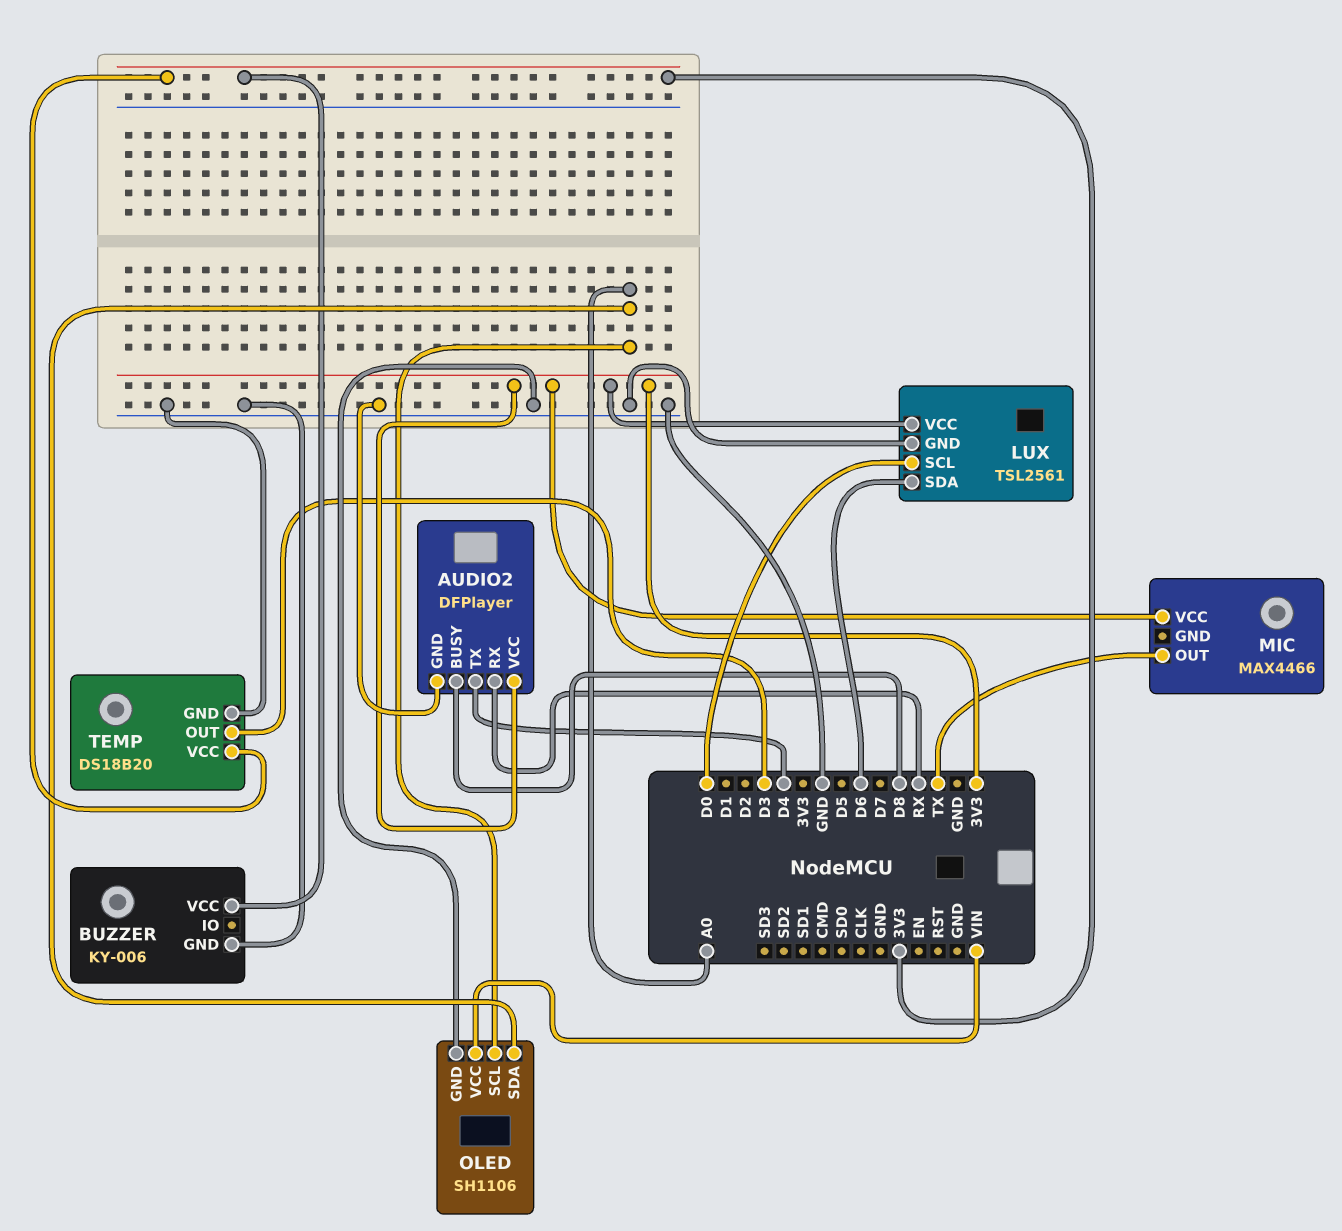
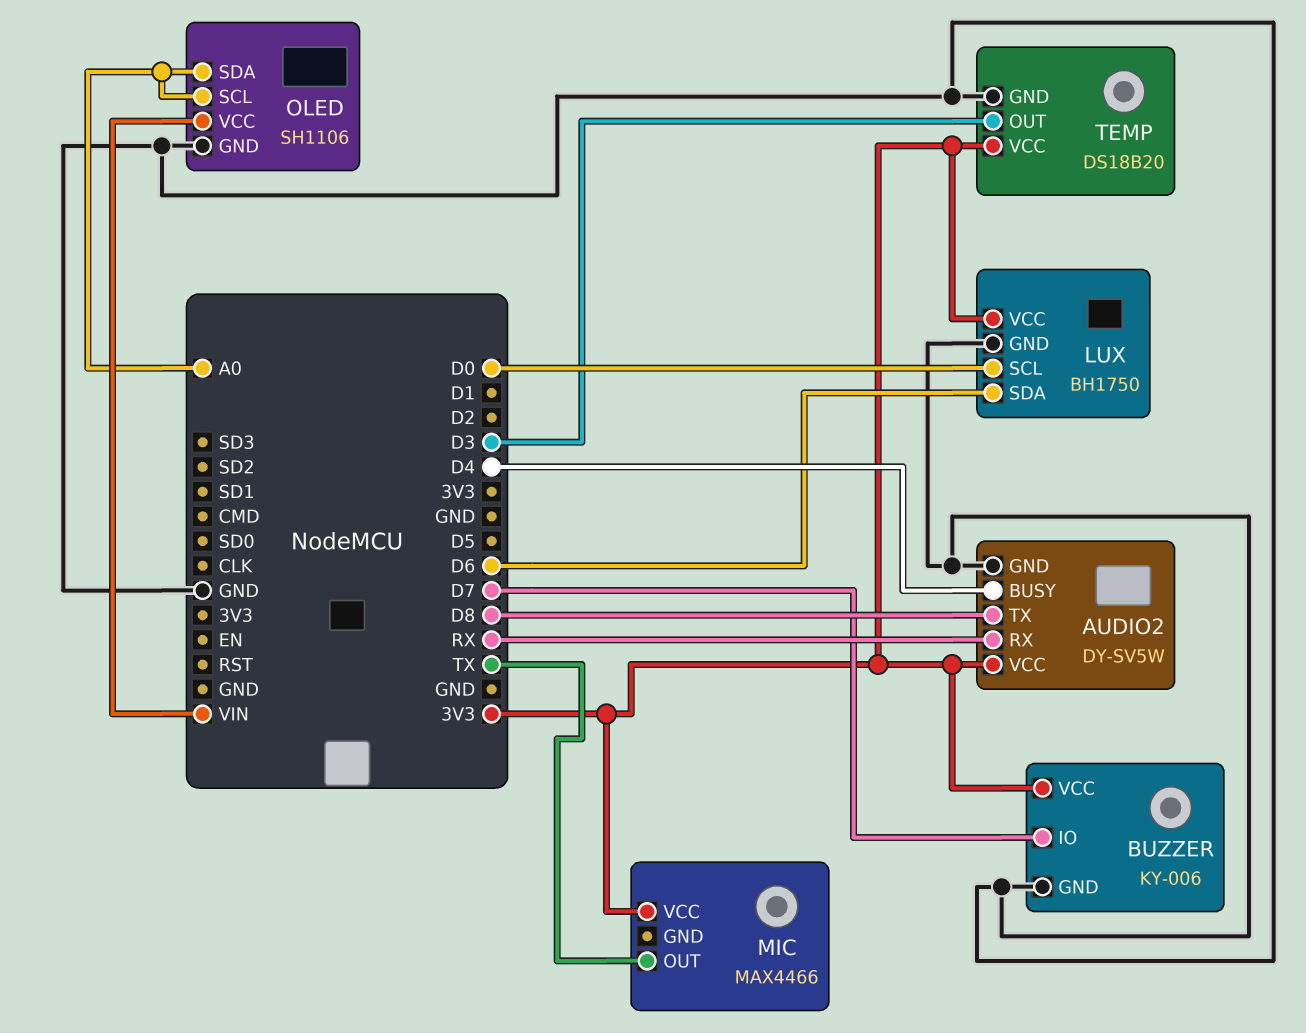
AUDIO2: DFPlayer -> DY-SV5W
AUDIO2 pin BUSY: D8 -> D4
AUDIO2 pin TX: D4 -> D8
BUZZER pin IO: none -> D7
LUX: TSL2561 -> BH1750

